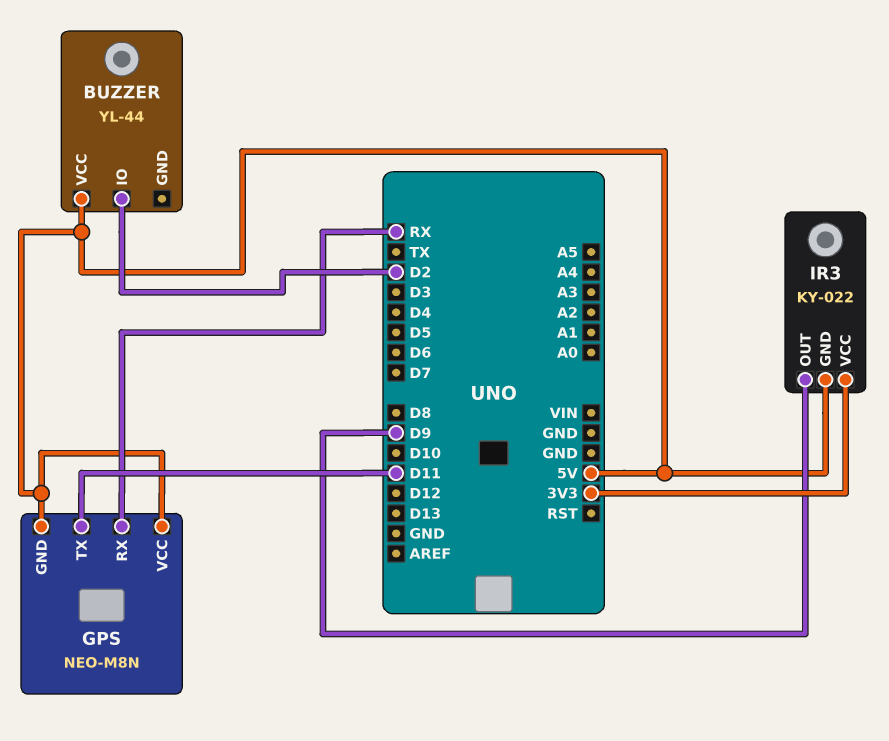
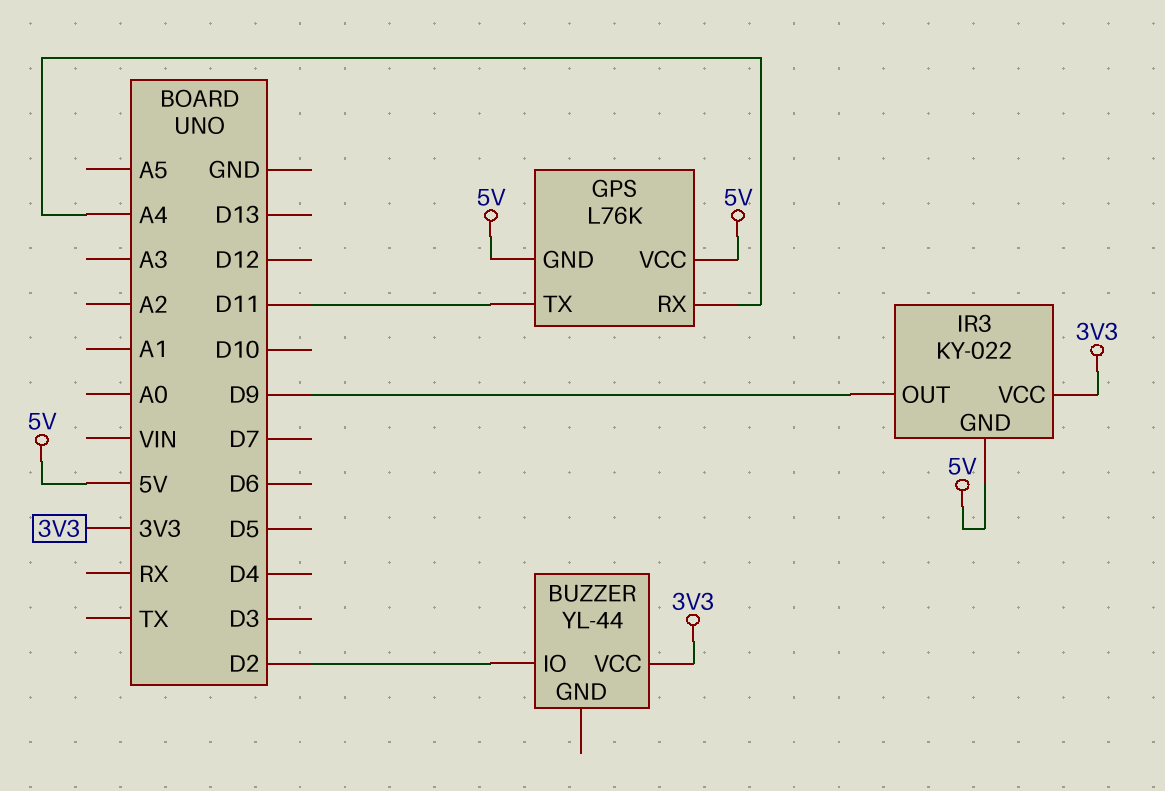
BUZZER pin VCC: 5V -> 3V3
GPS: NEO-M8N -> L76K
GPS pin RX: RX -> A4

